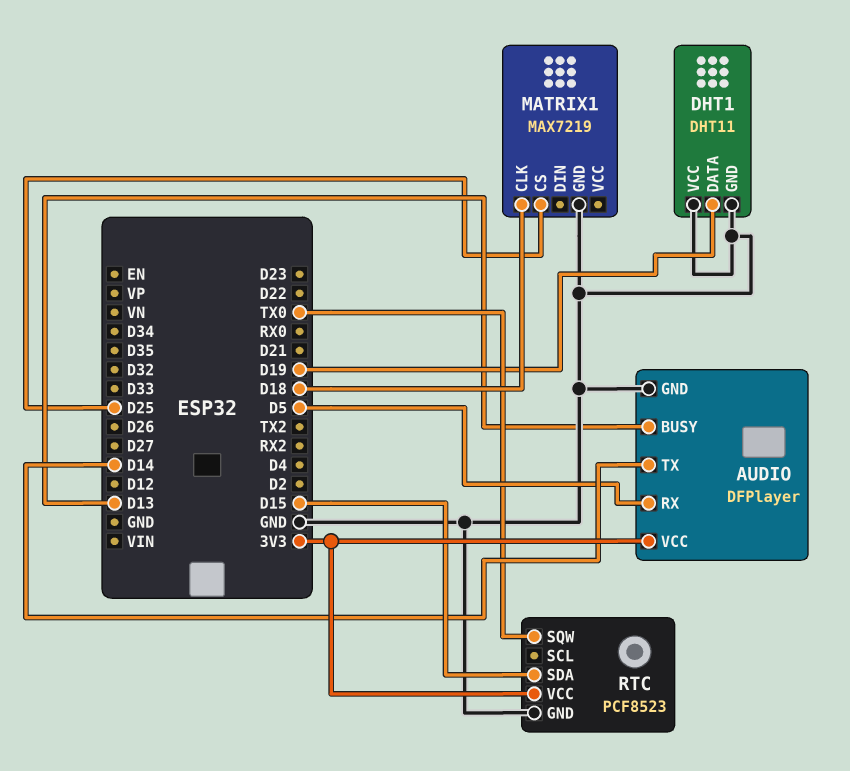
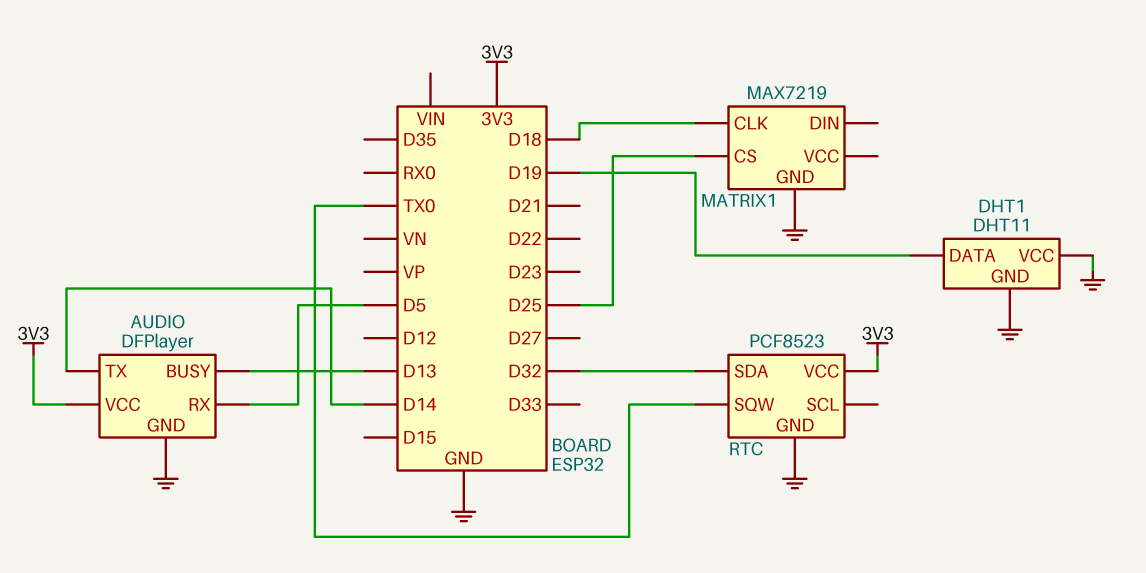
RTC pin SDA: D15 -> D32

